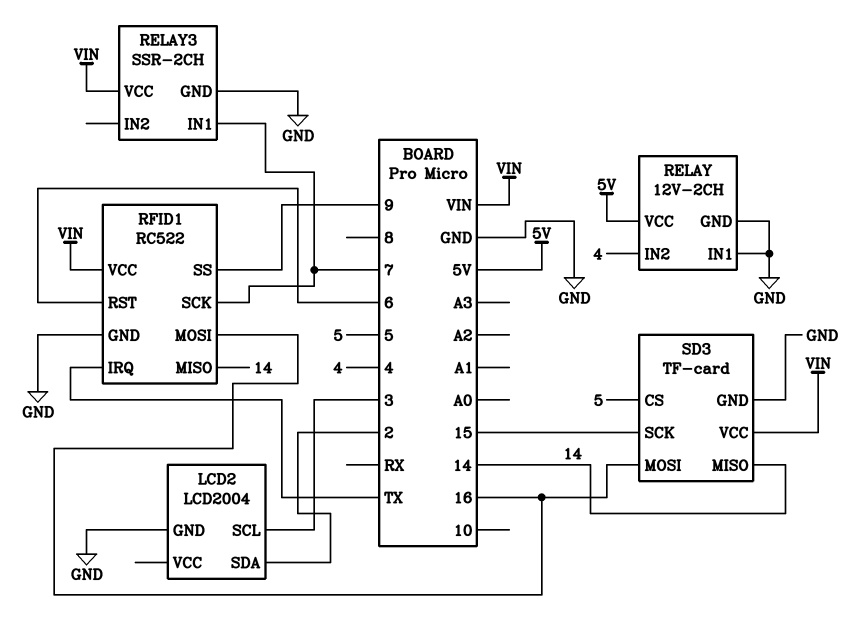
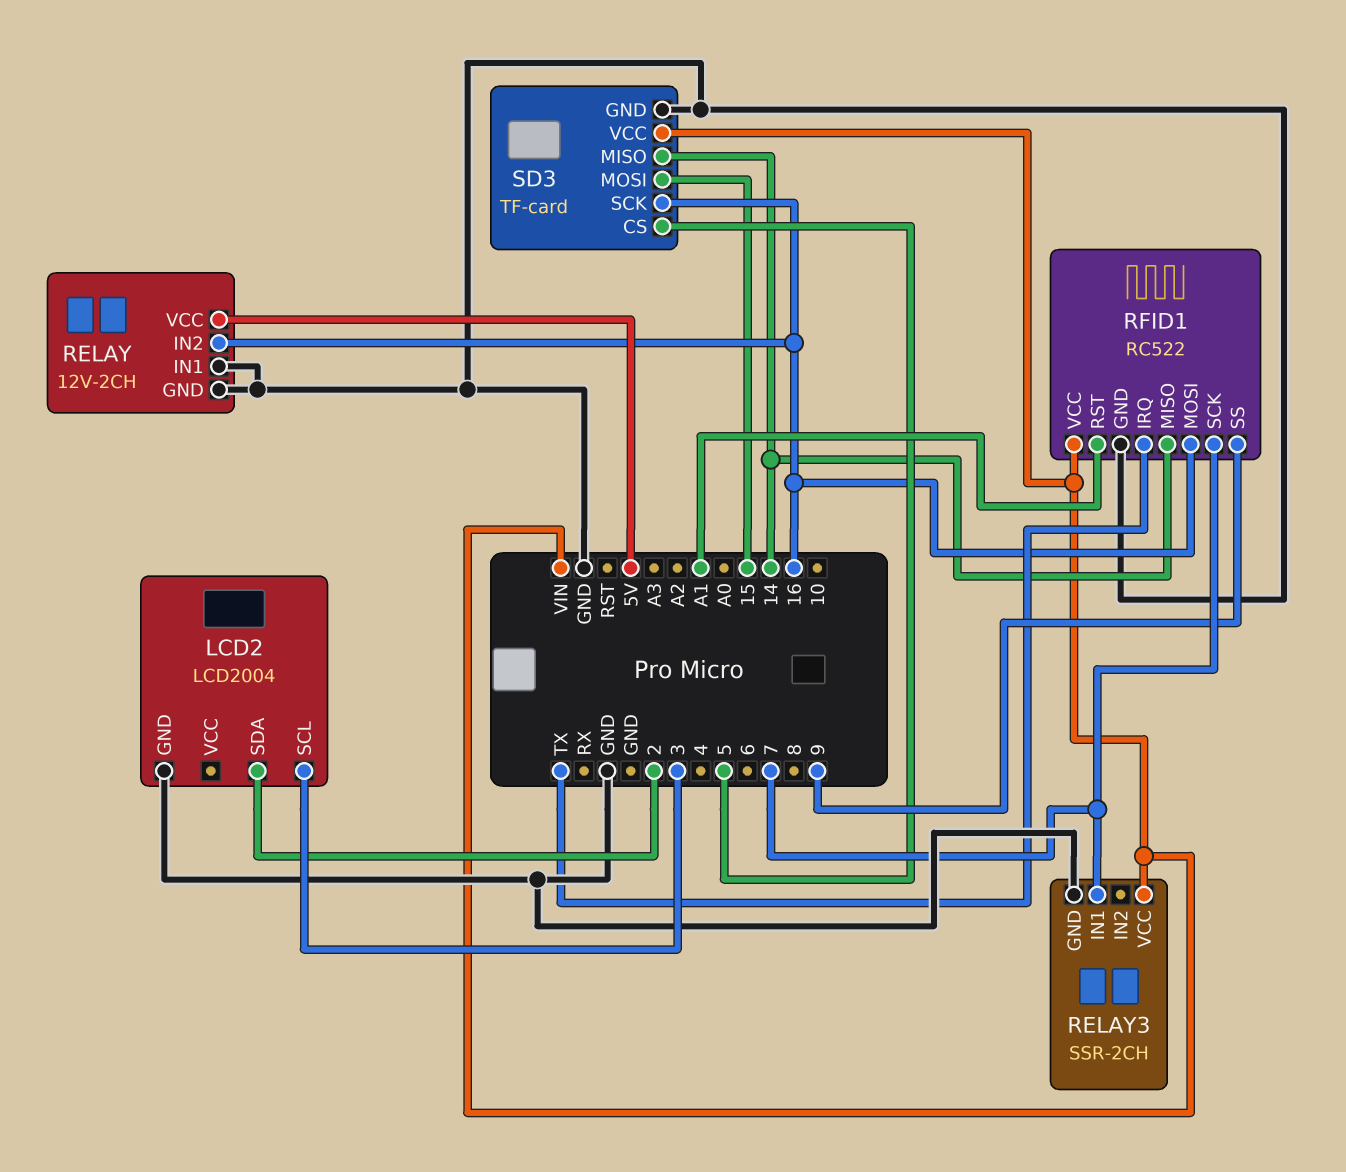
RELAY pin IN2: 4 -> 16
RFID1 pin RST: 6 -> A1
SD3 pin MOSI: 16 -> 15
SD3 pin SCK: 15 -> 16

